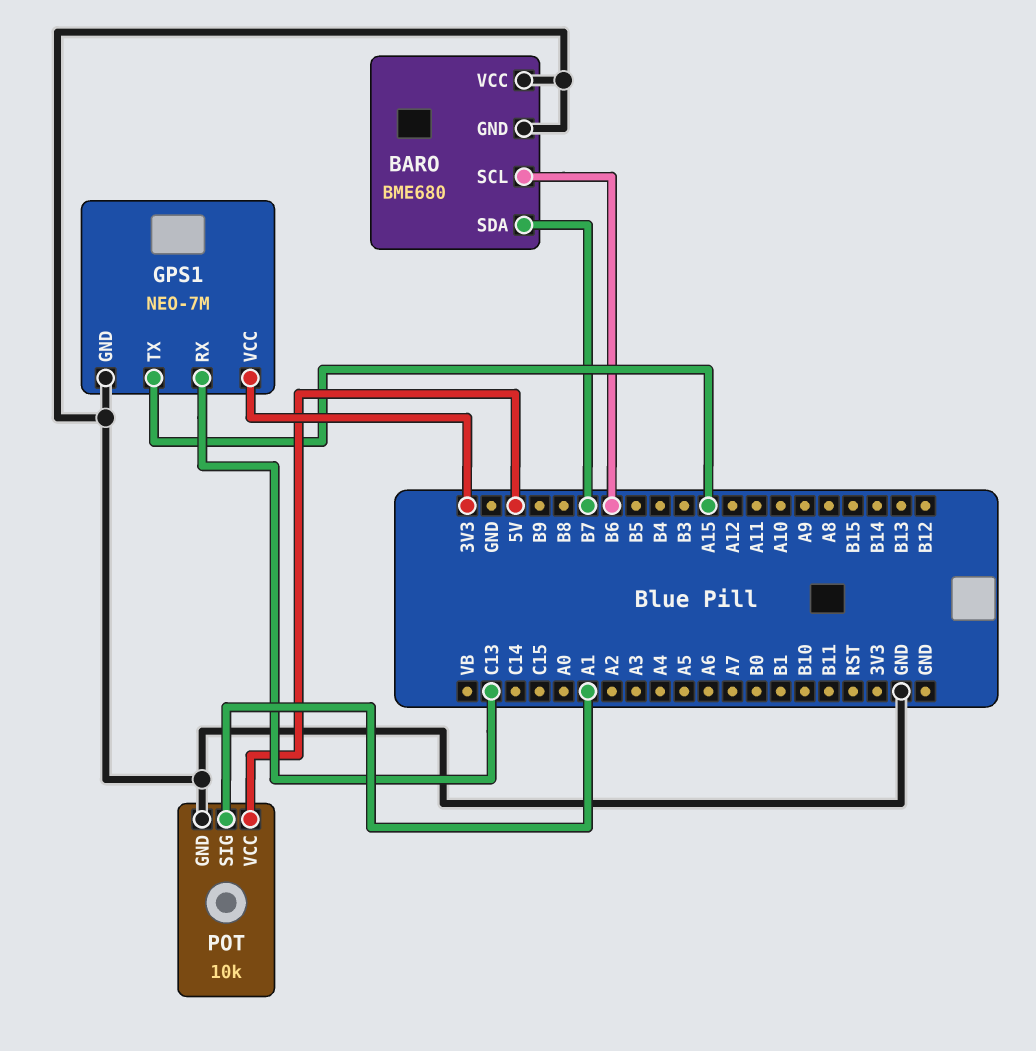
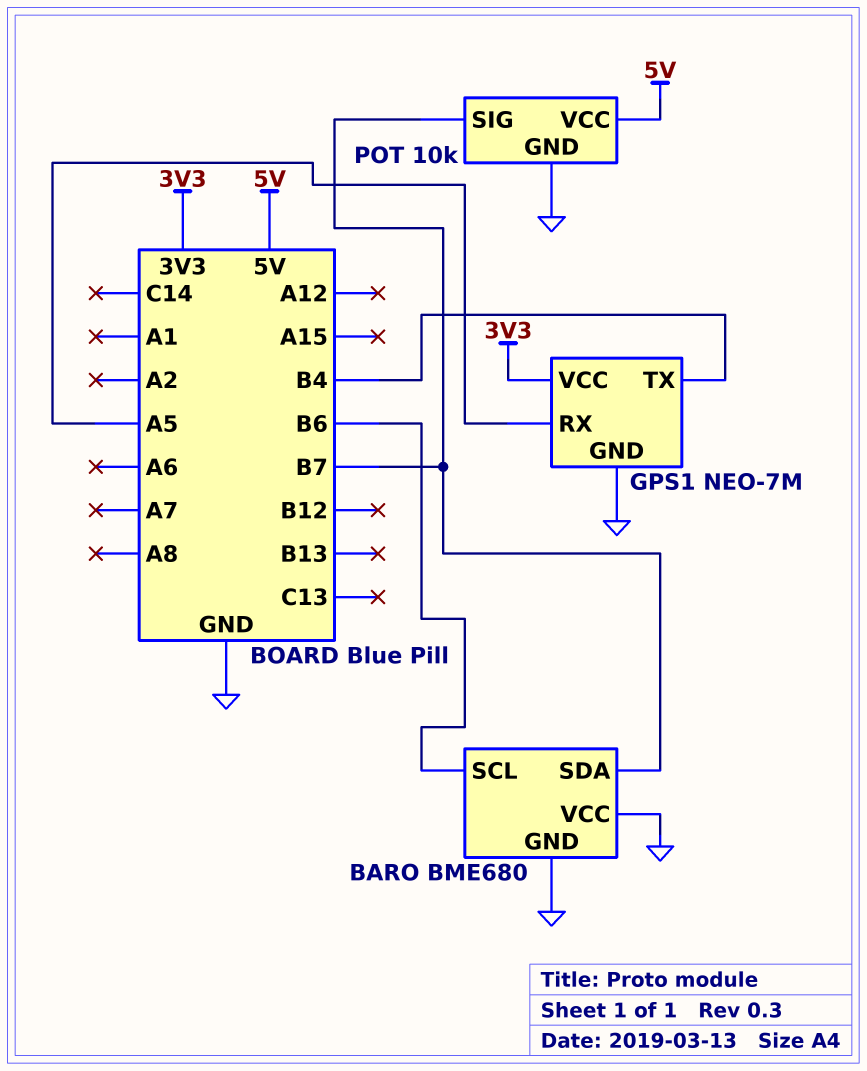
GPS1 pin RX: C13 -> A5
GPS1 pin TX: A15 -> B4
POT pin SIG: A1 -> B7

